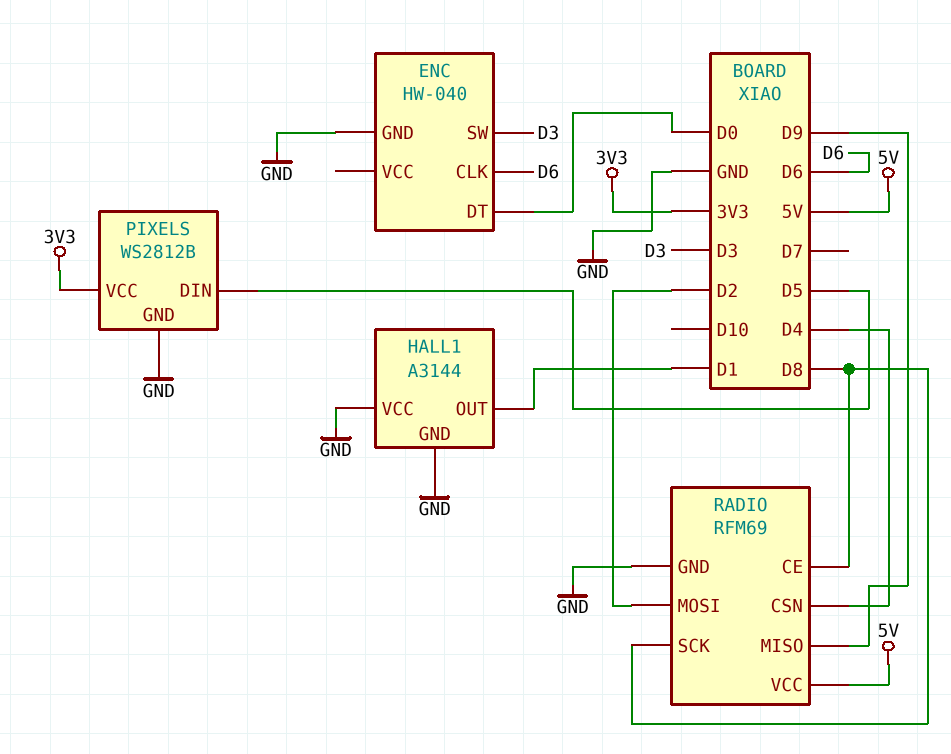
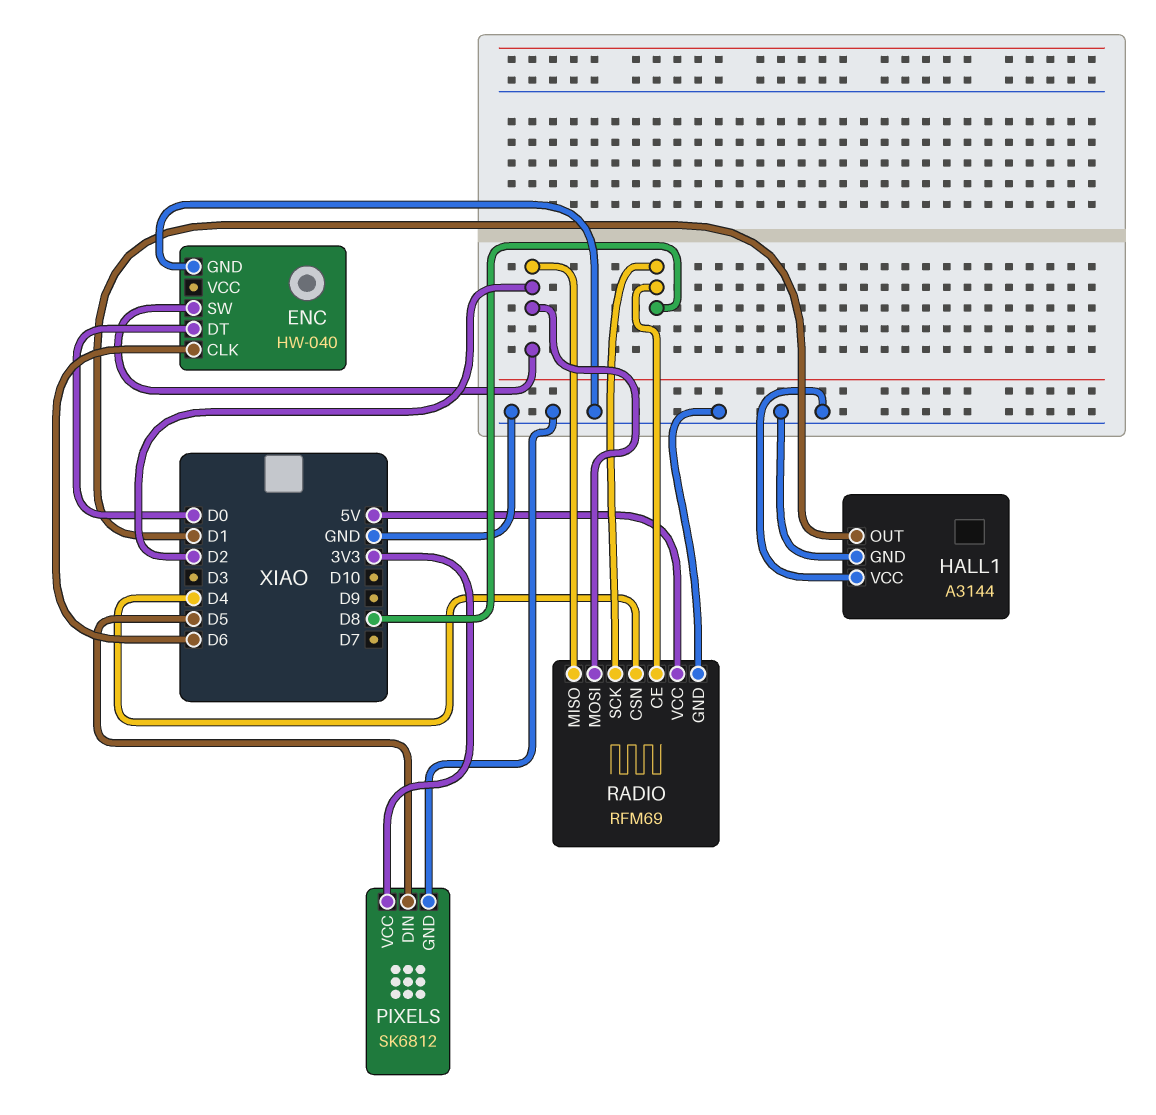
ENC pin SW: D3 -> D2
PIXELS: WS2812B -> SK6812
RADIO pin MISO: D9 -> D2

